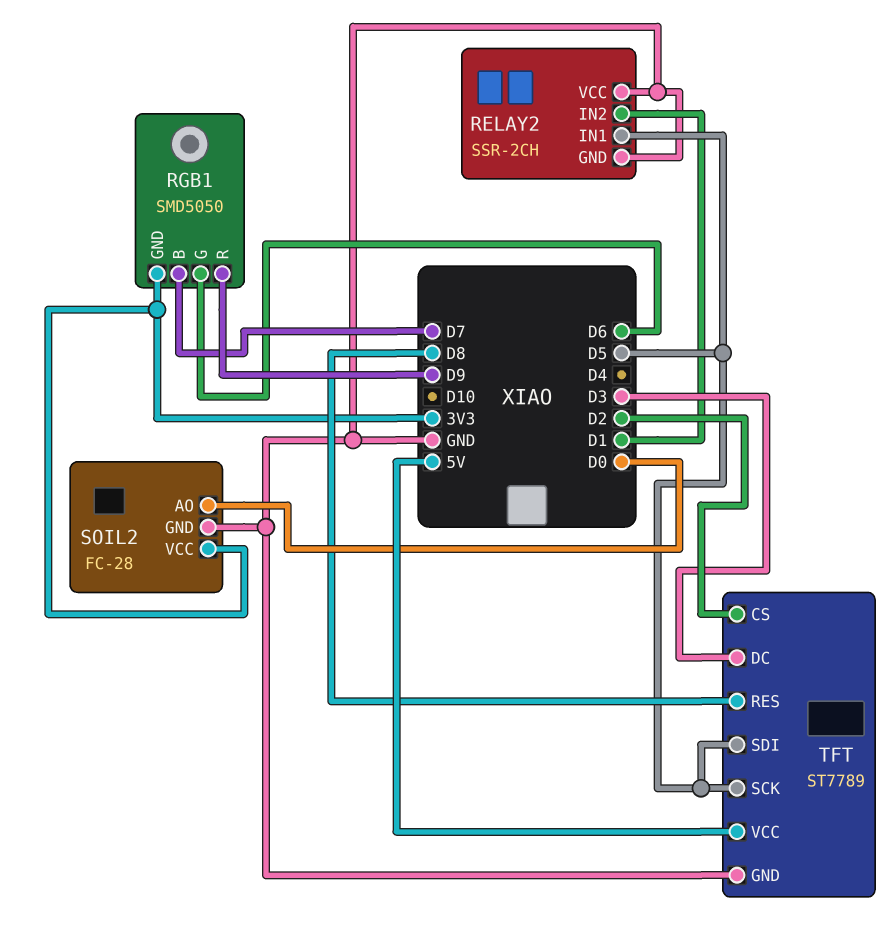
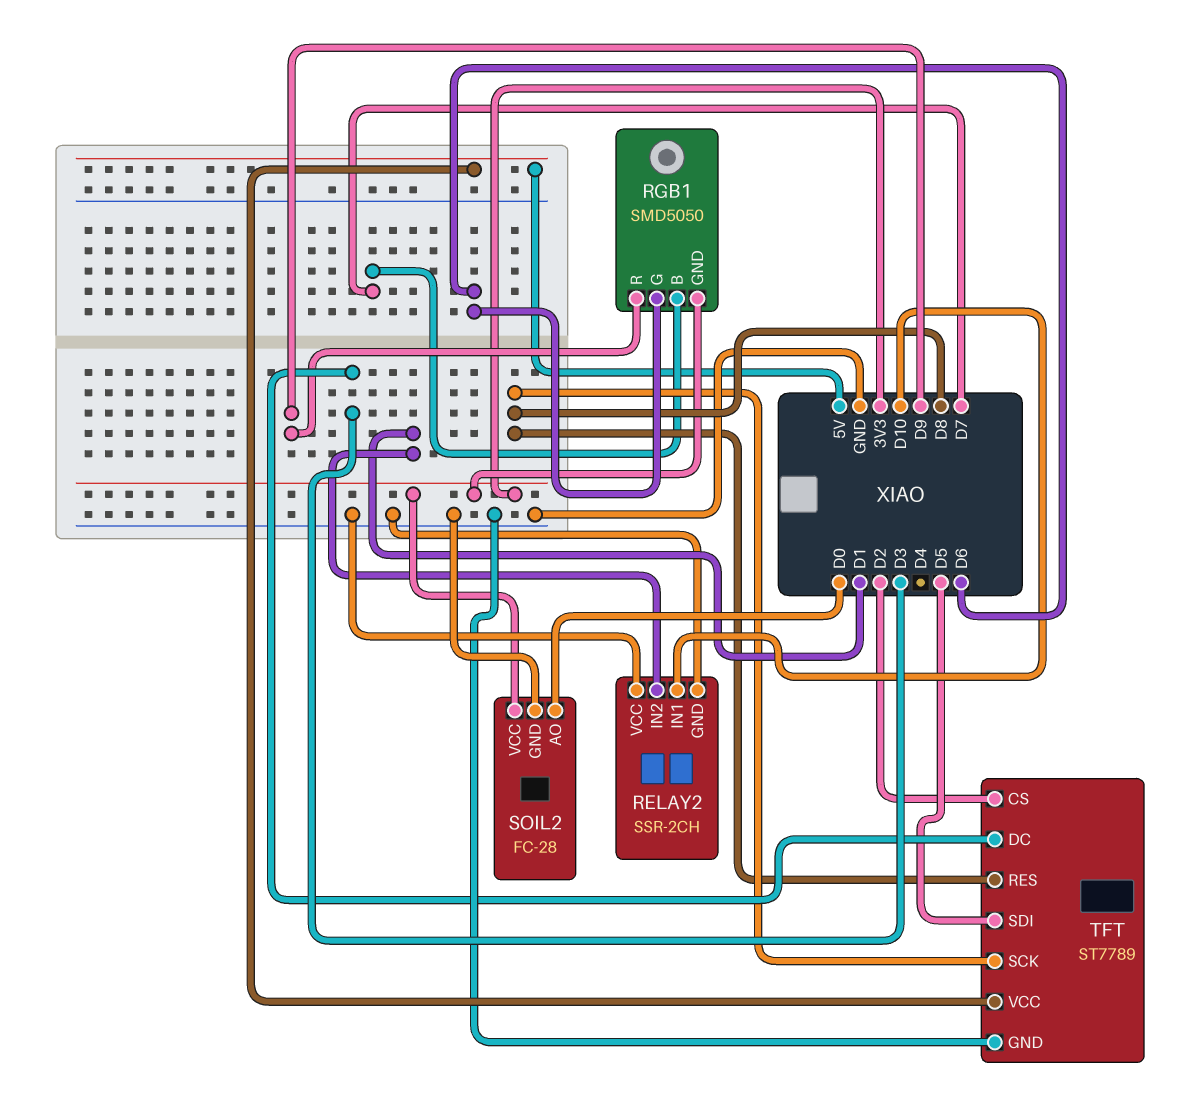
RELAY2 pin IN1: D5 -> D10
TFT pin SCK: D5 -> D8

